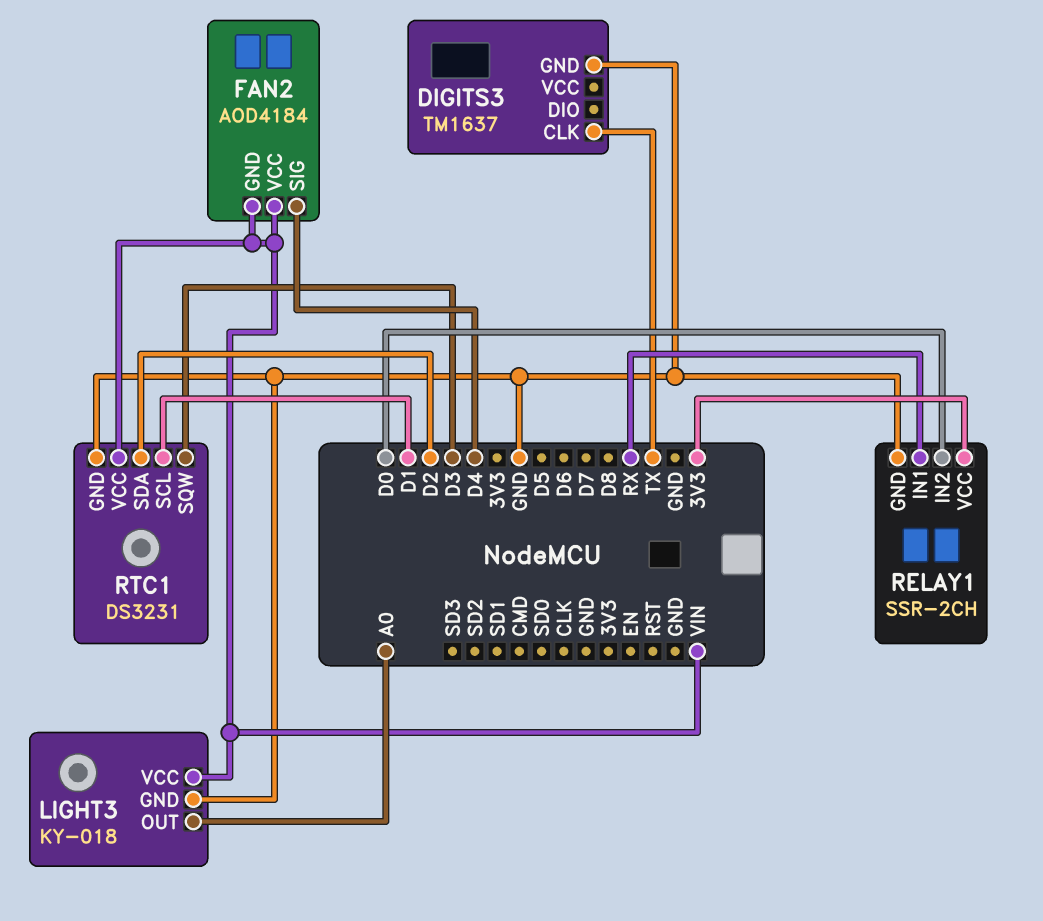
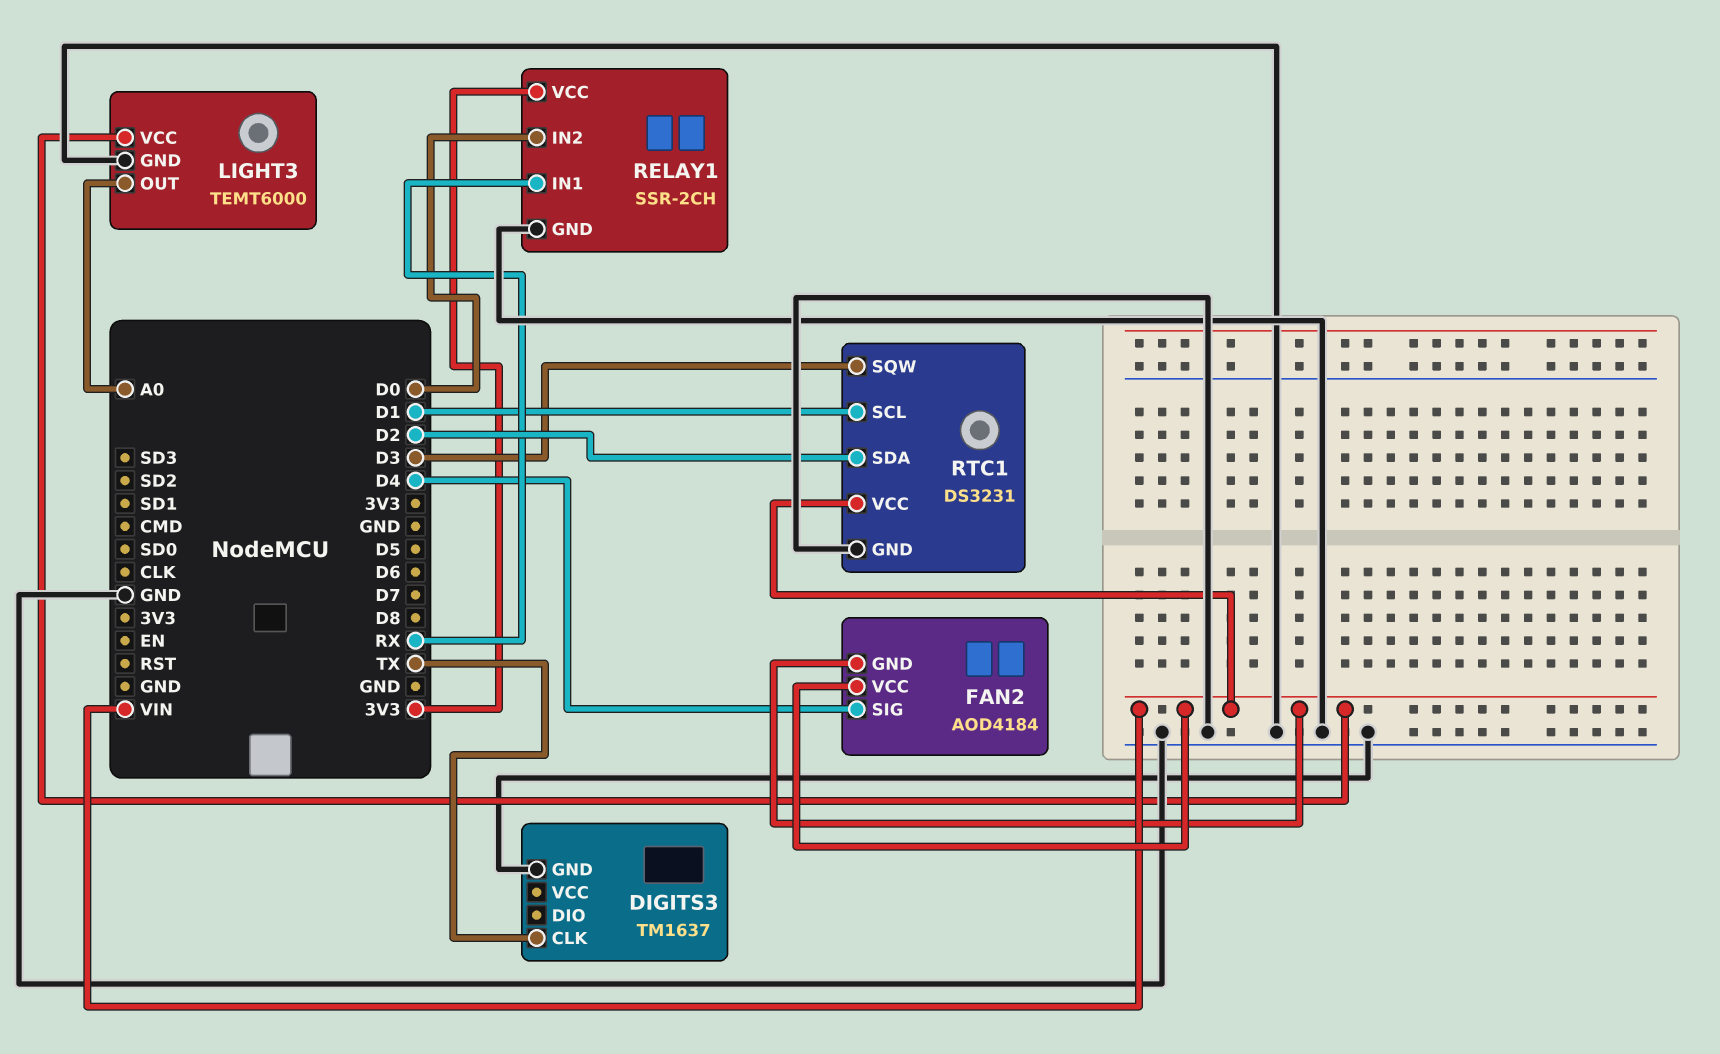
LIGHT3: KY-018 -> TEMT6000

